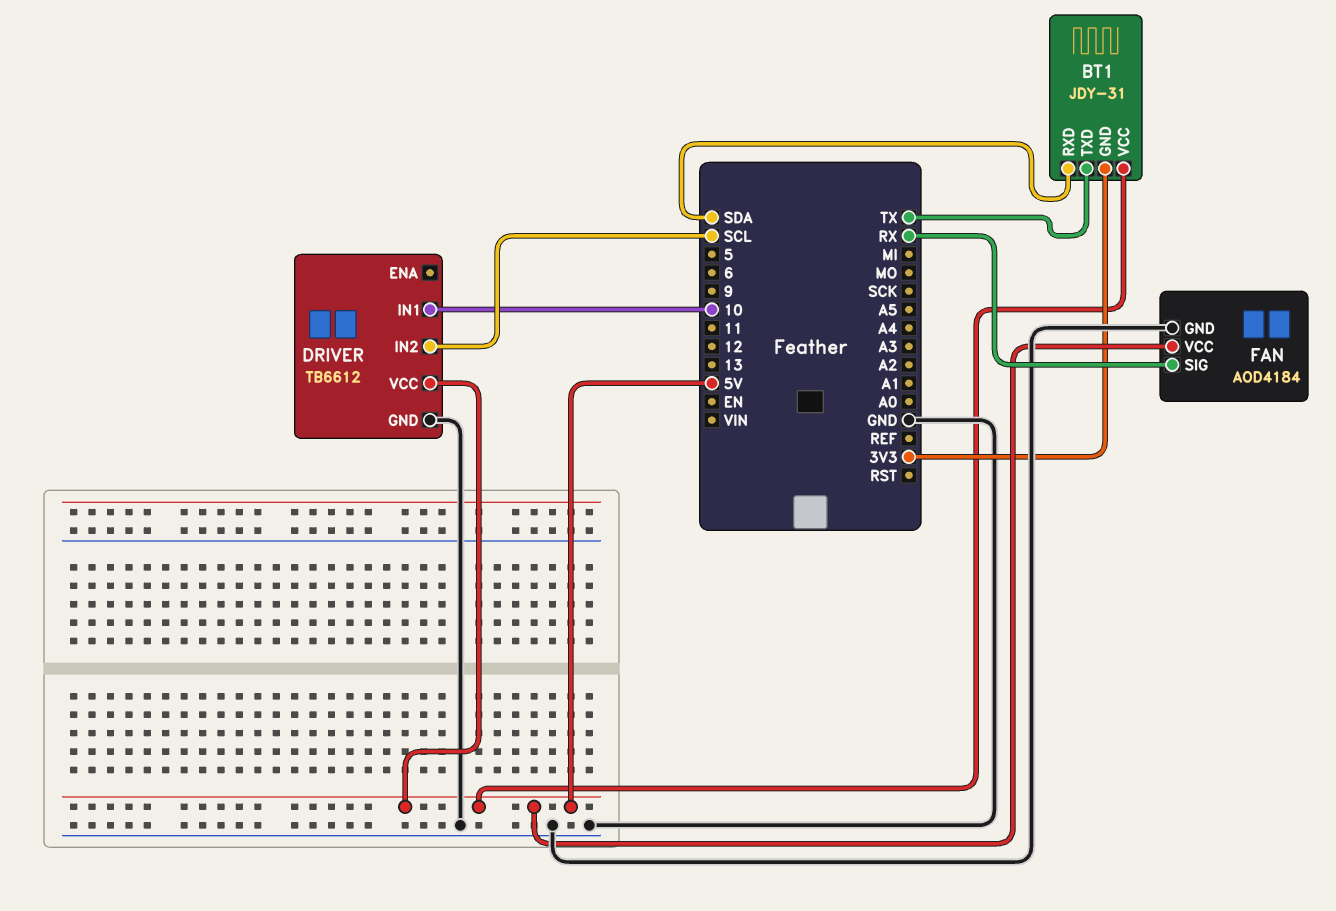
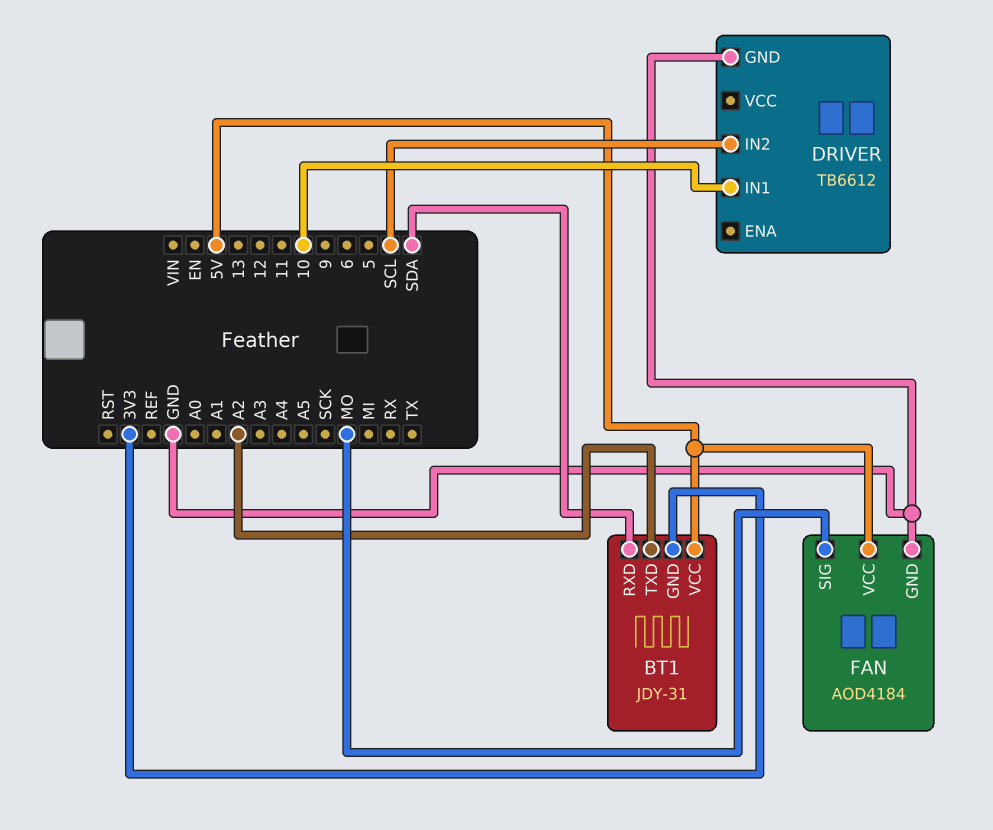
BT1 pin TXD: TX -> A2
DRIVER pin VCC: 5V -> none
FAN pin SIG: RX -> MO

